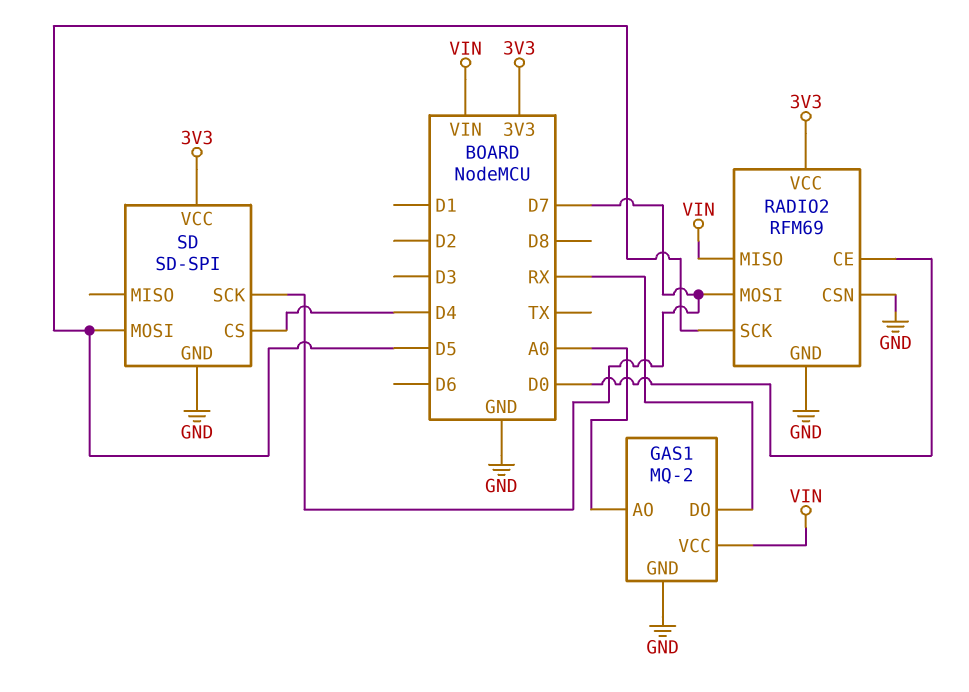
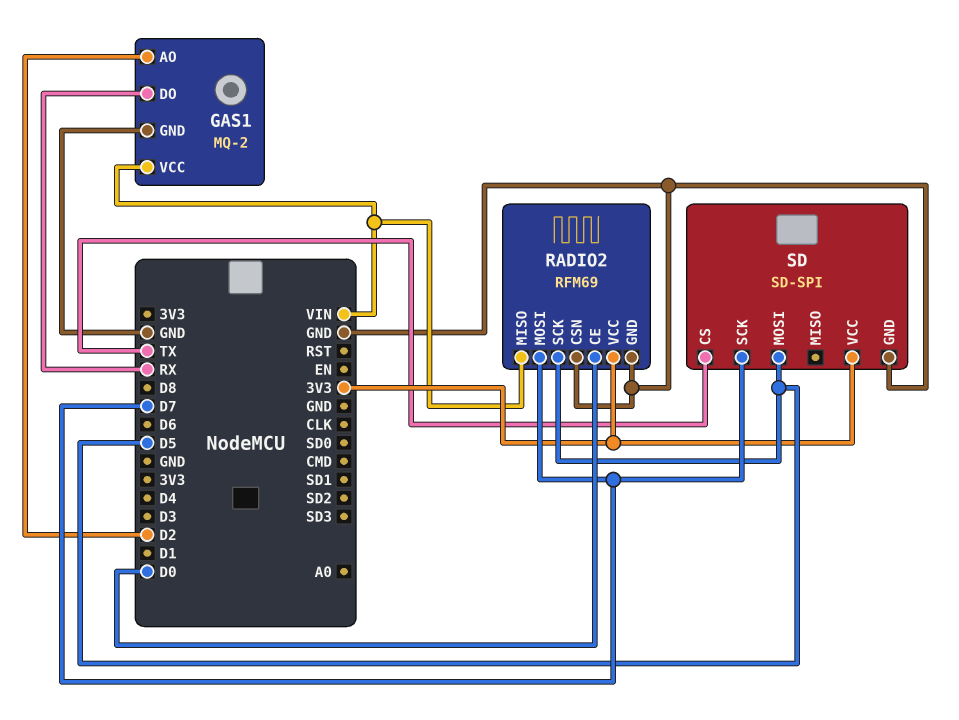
GAS1 pin AO: A0 -> D2
SD pin CS: D4 -> TX

